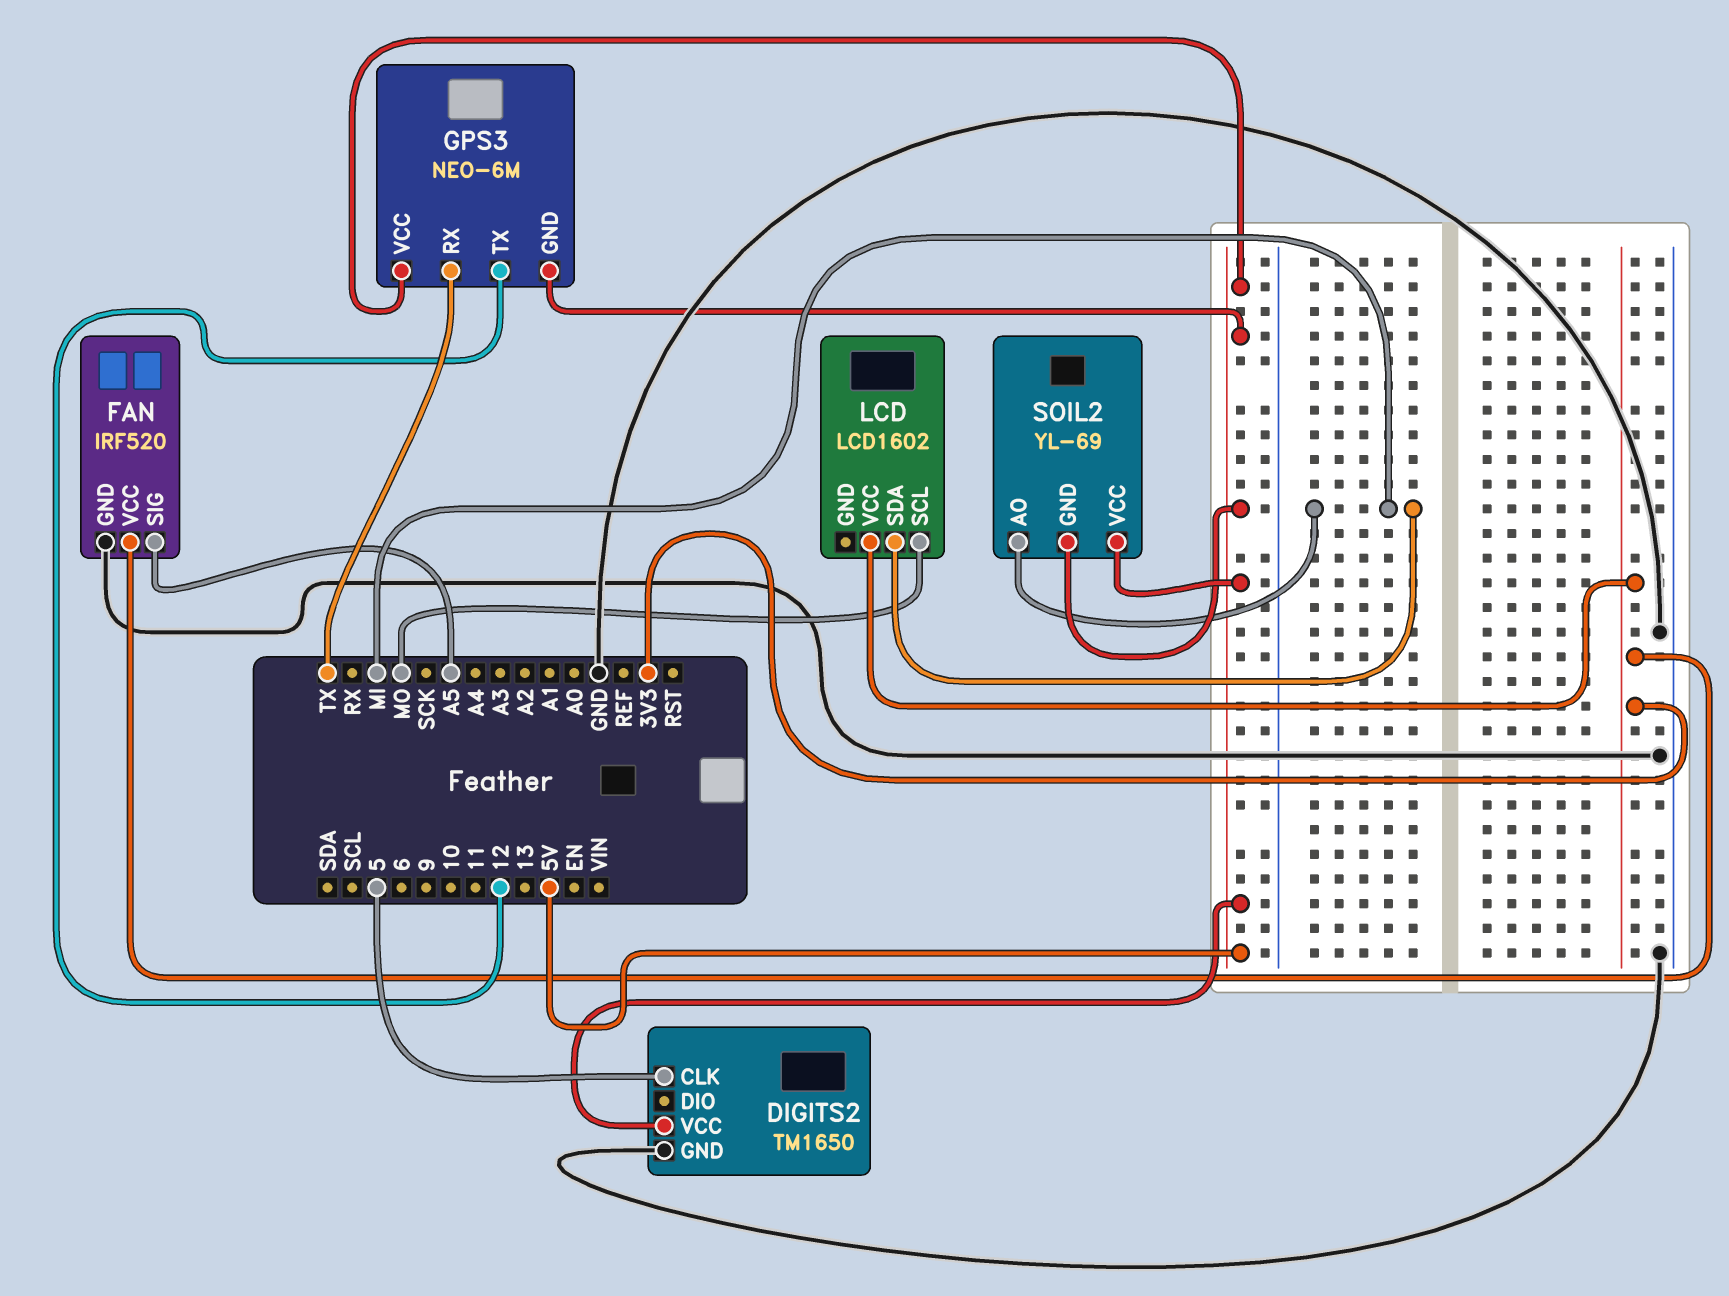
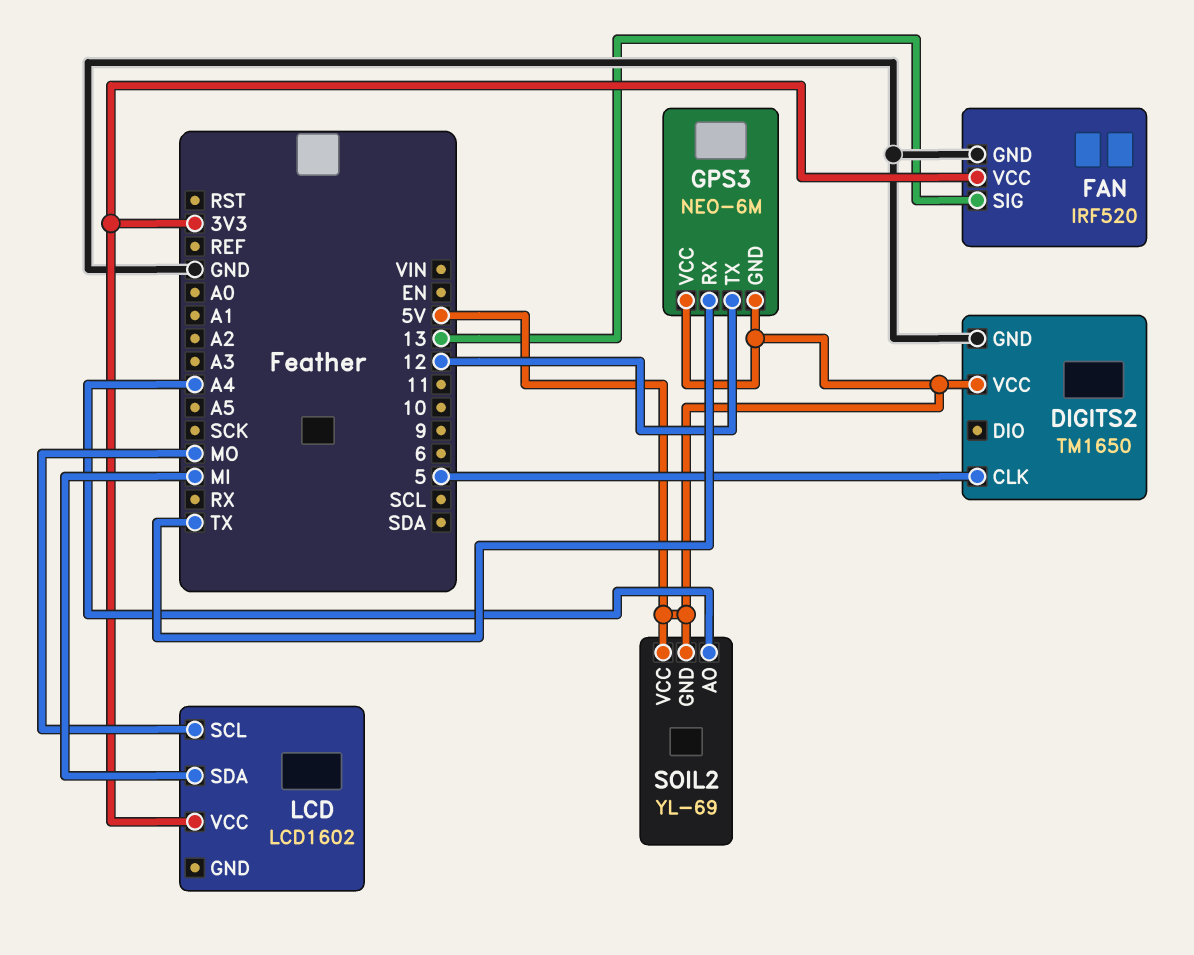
FAN pin SIG: A5 -> 13
SOIL2 pin AO: MI -> A4

